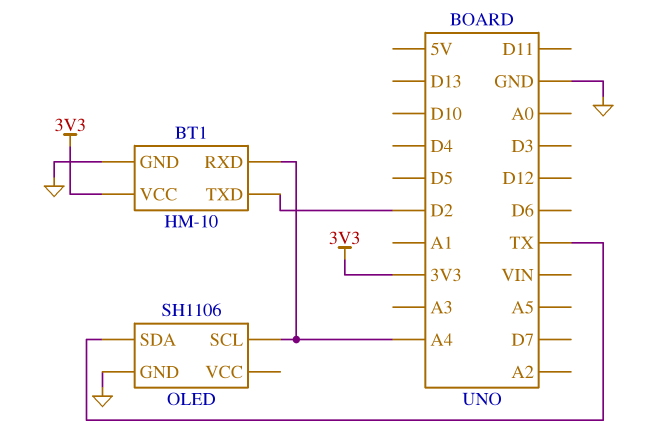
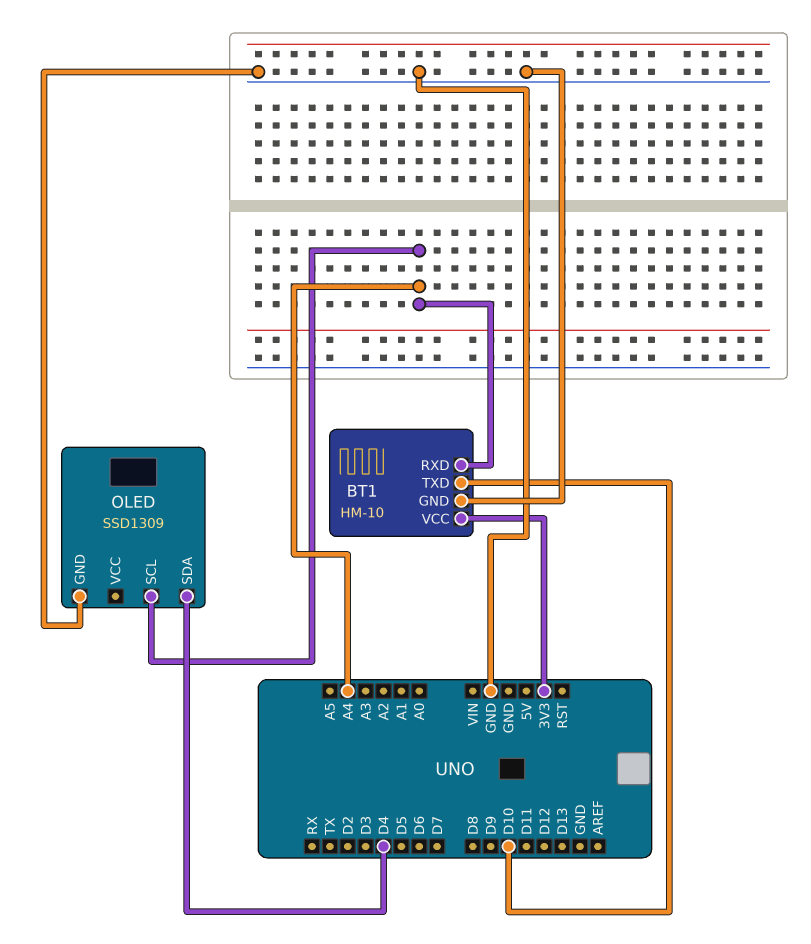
BT1 pin TXD: D2 -> D10
OLED: SH1106 -> SSD1309
OLED pin SDA: TX -> D4

